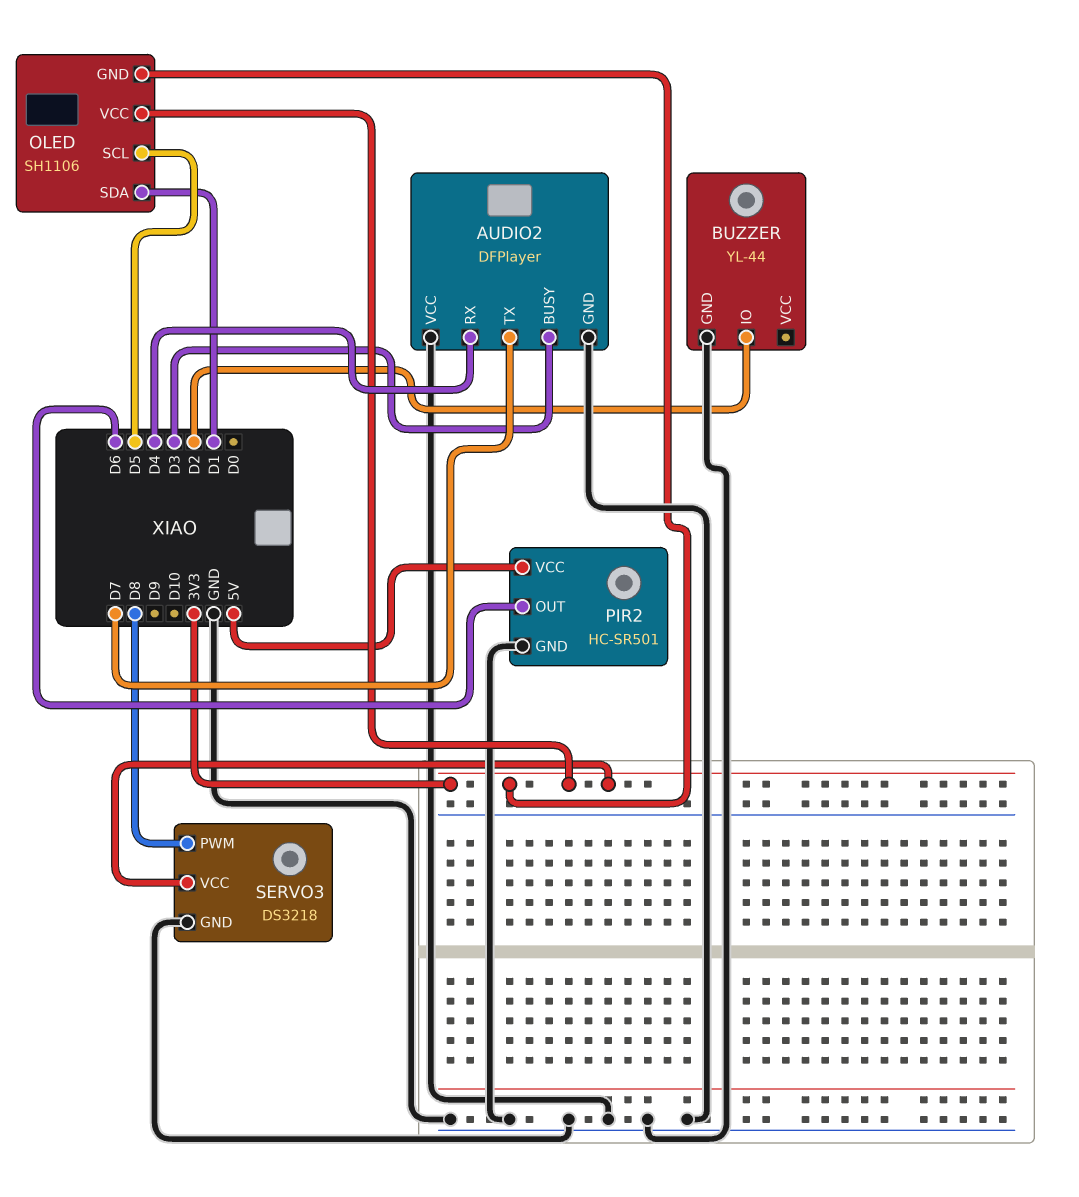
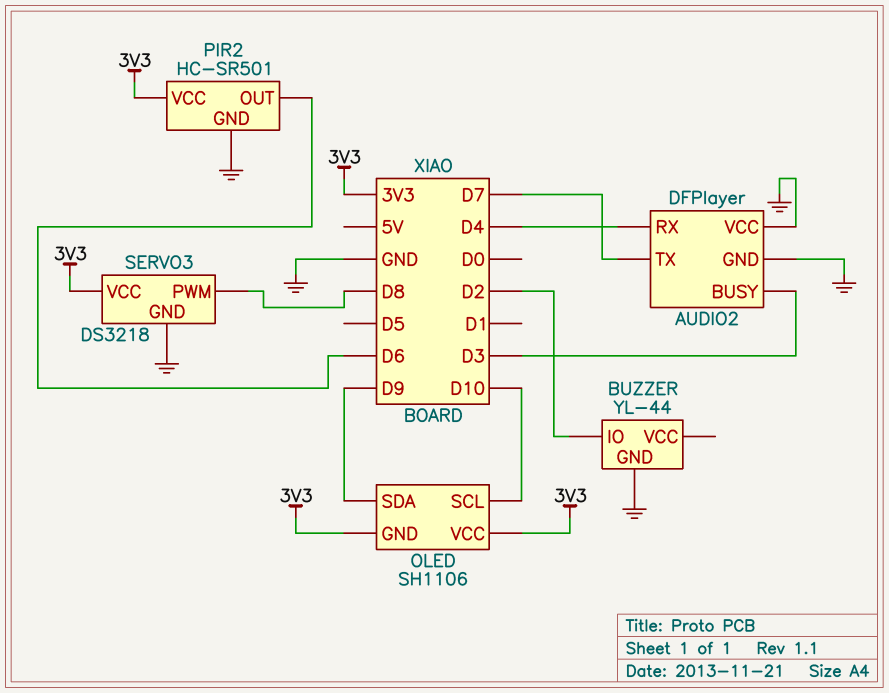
OLED pin SCL: D5 -> D10
OLED pin SDA: D1 -> D9
PIR2 pin VCC: 5V -> 3V3

